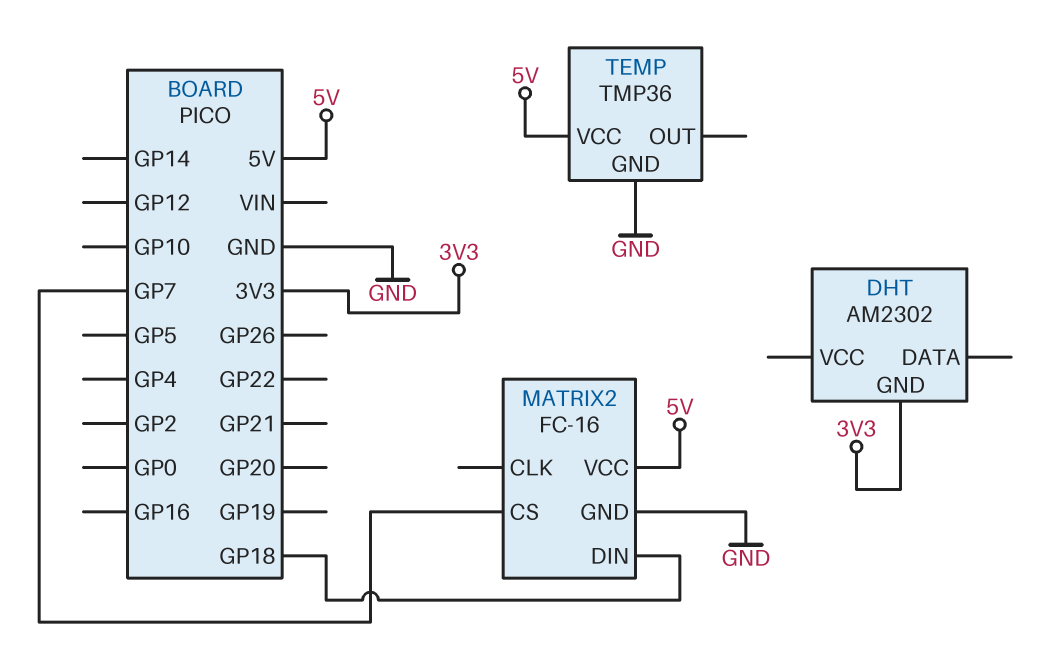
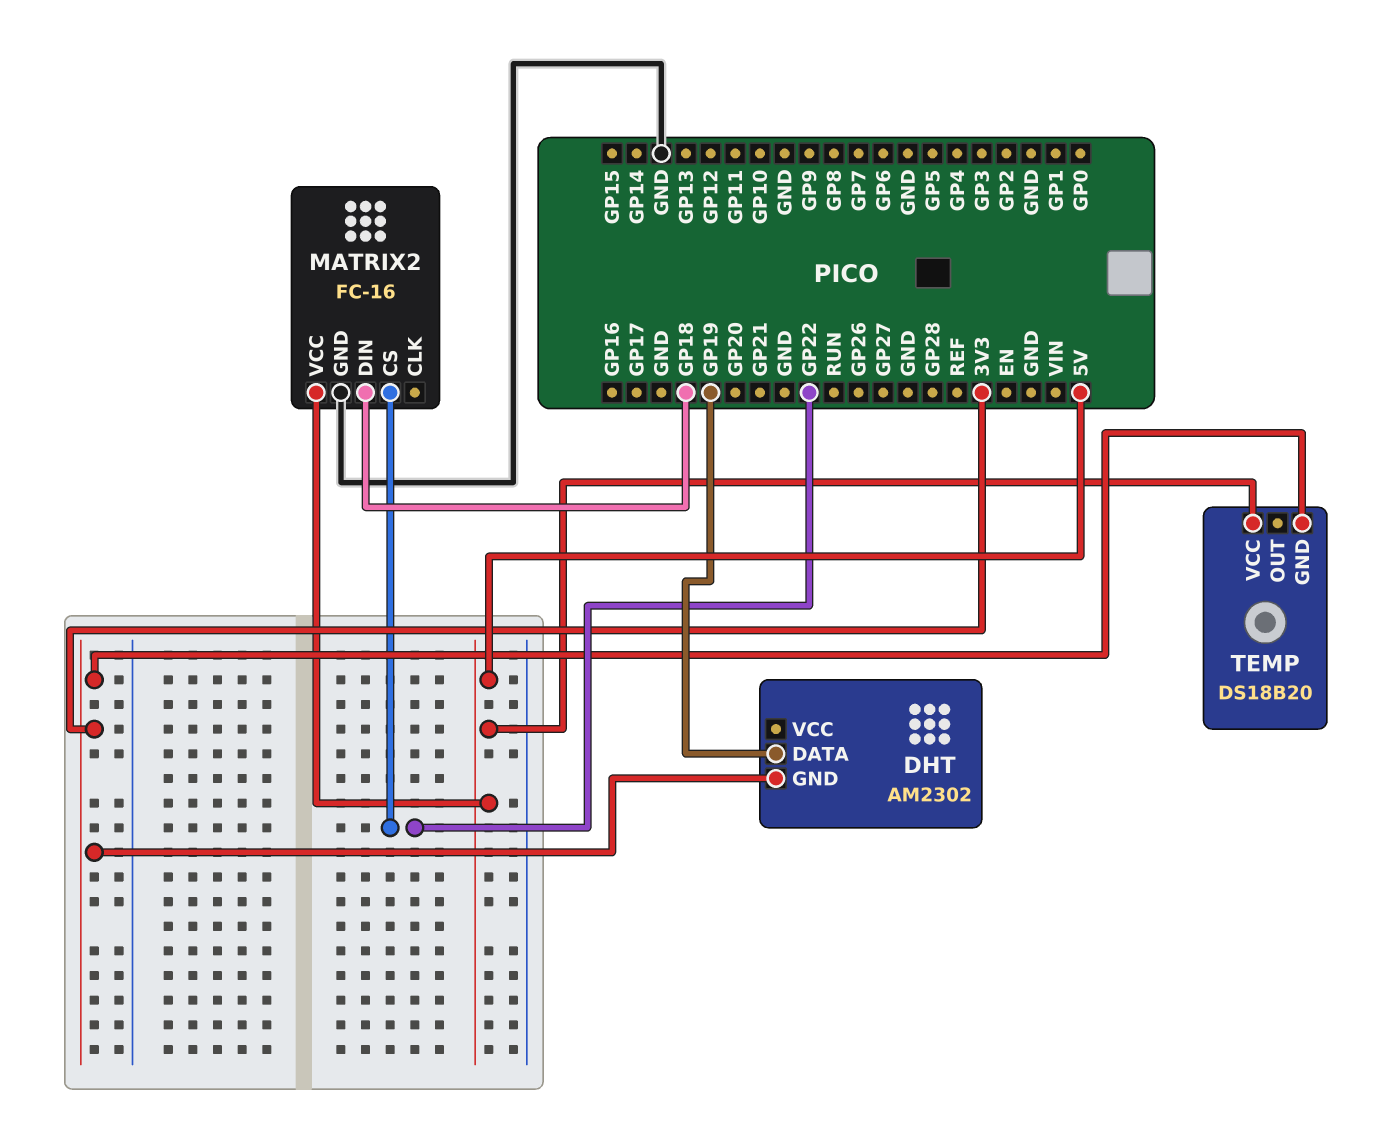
DHT pin DATA: none -> GP19
MATRIX2 pin CS: GP7 -> GP22
TEMP: TMP36 -> DS18B20
TEMP pin GND: GND -> 3V3

